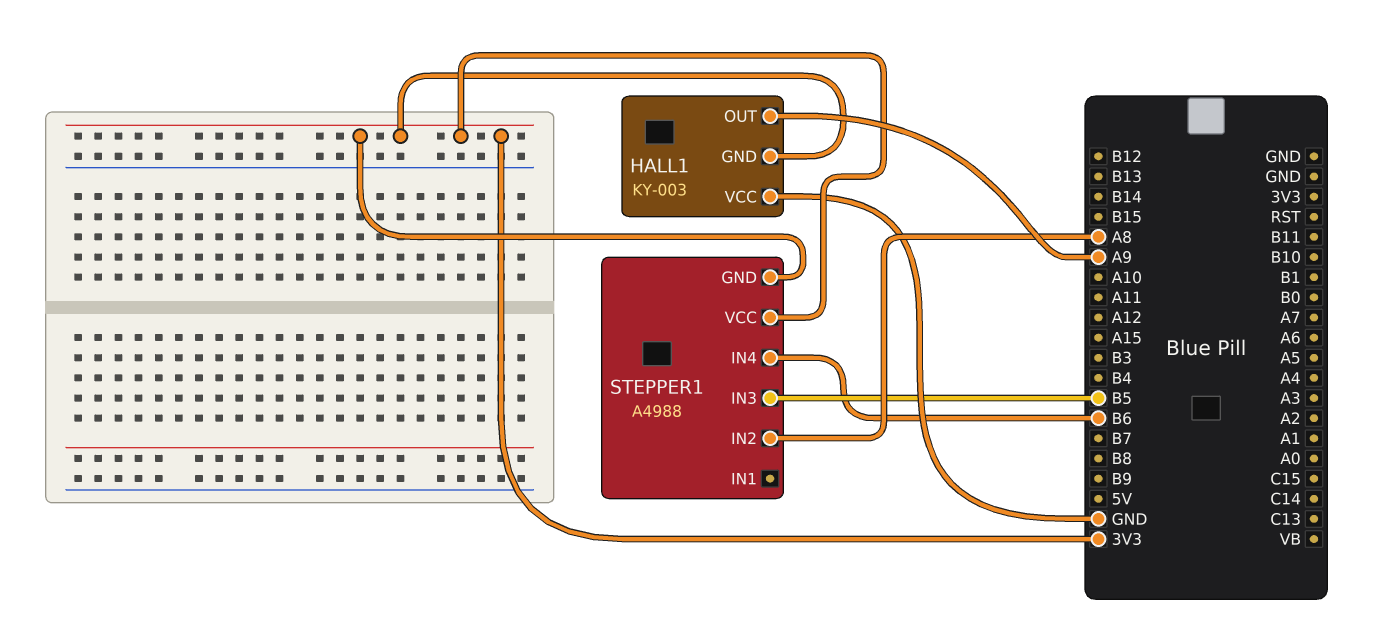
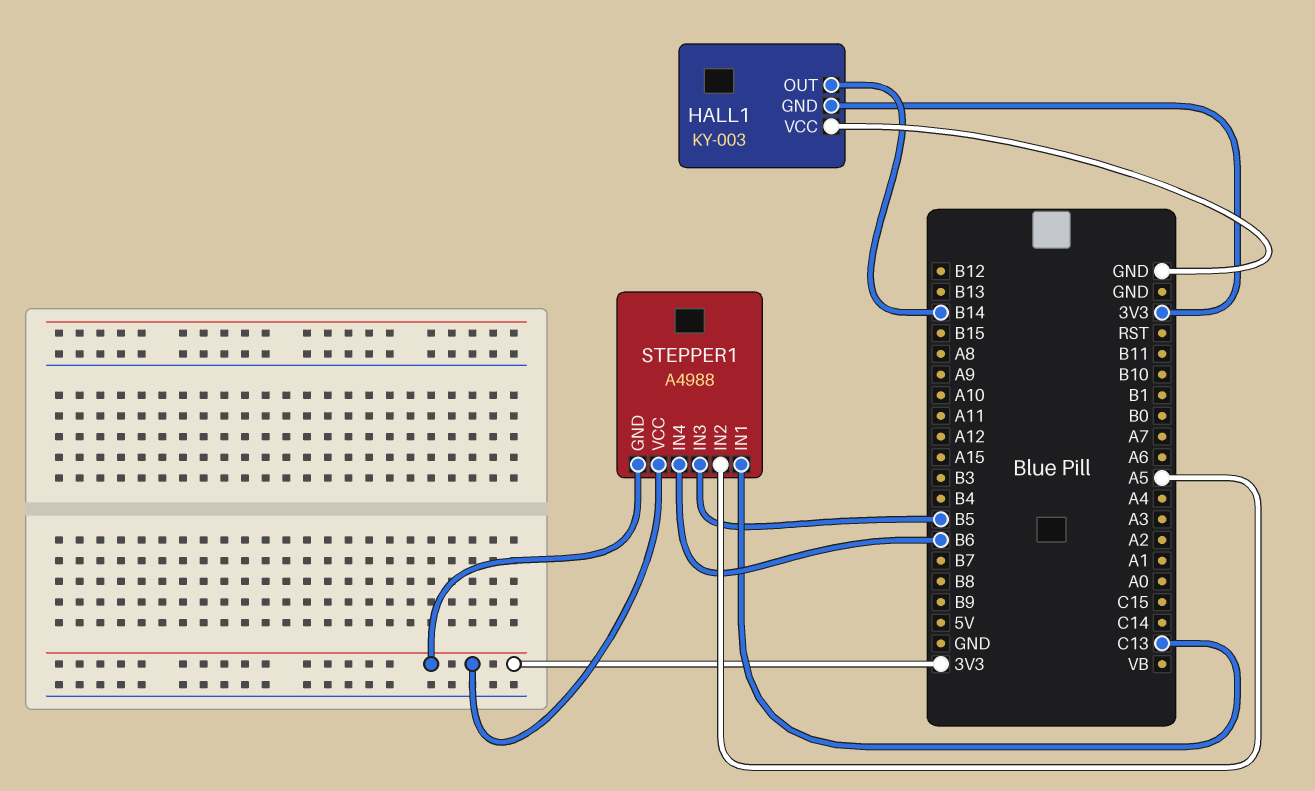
HALL1 pin OUT: A9 -> B14
STEPPER1 pin IN1: none -> C13
STEPPER1 pin IN2: A8 -> A5

